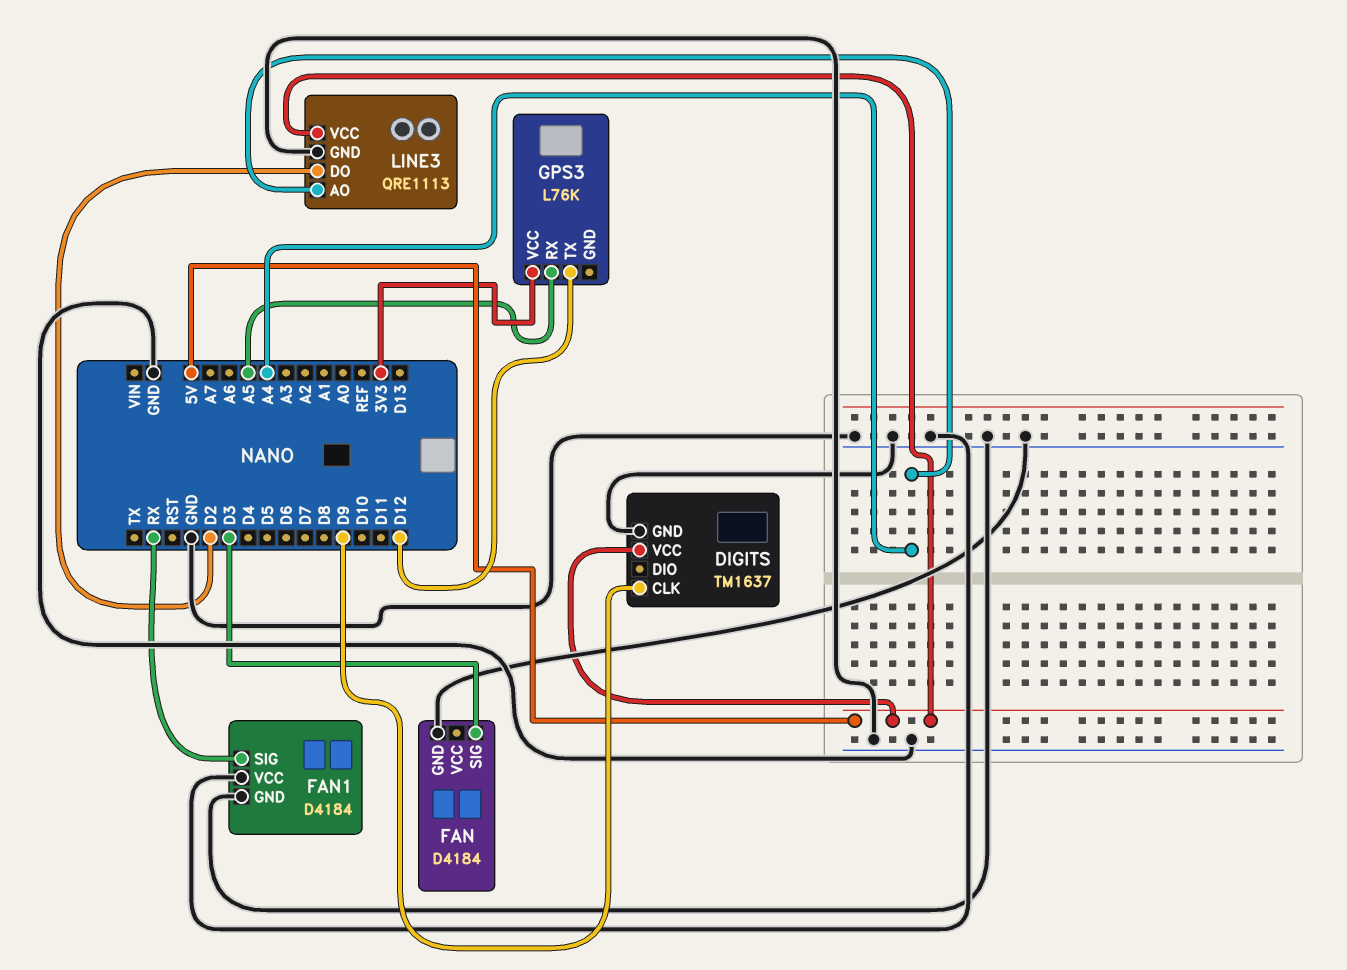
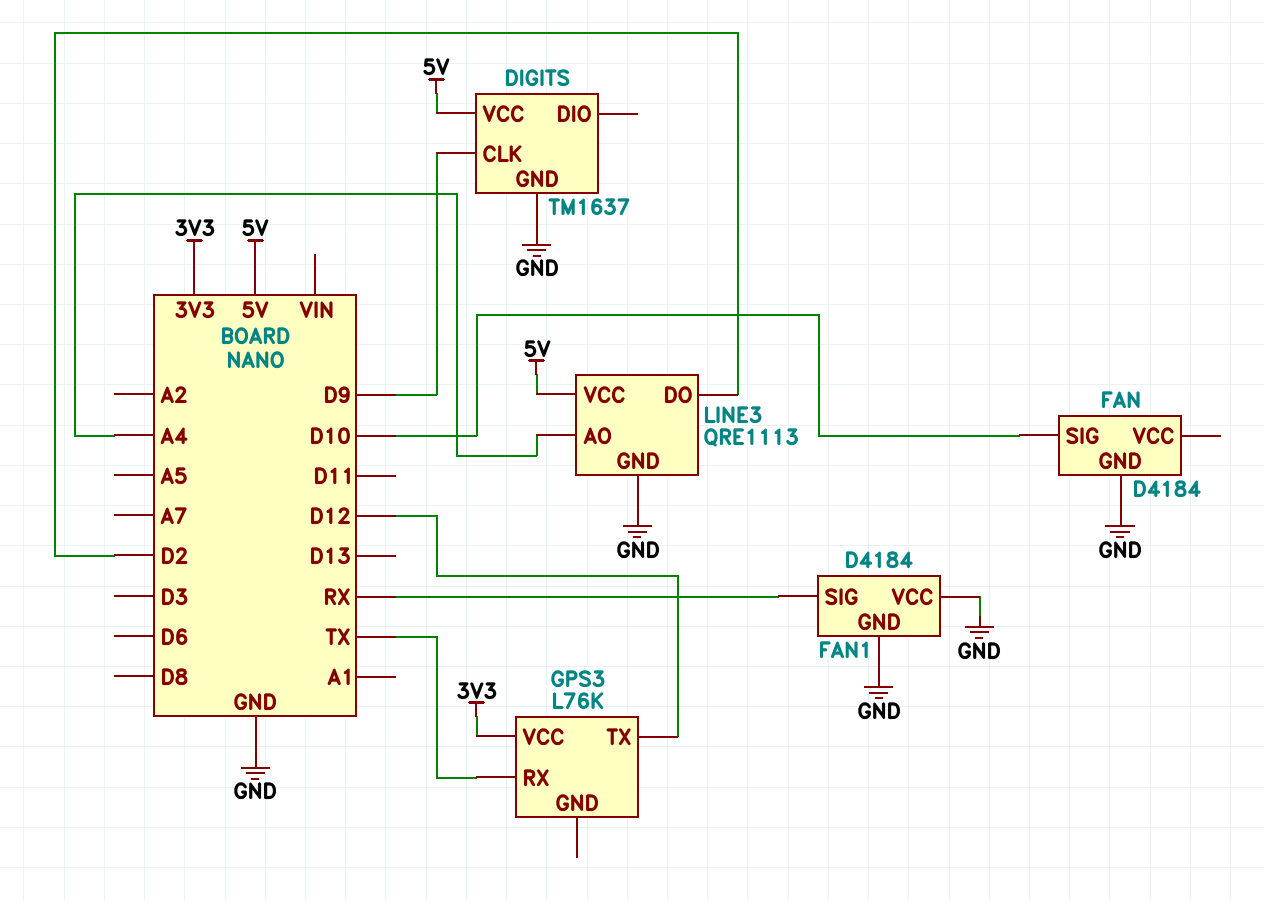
FAN pin SIG: D3 -> D10
GPS3 pin RX: A5 -> TX

